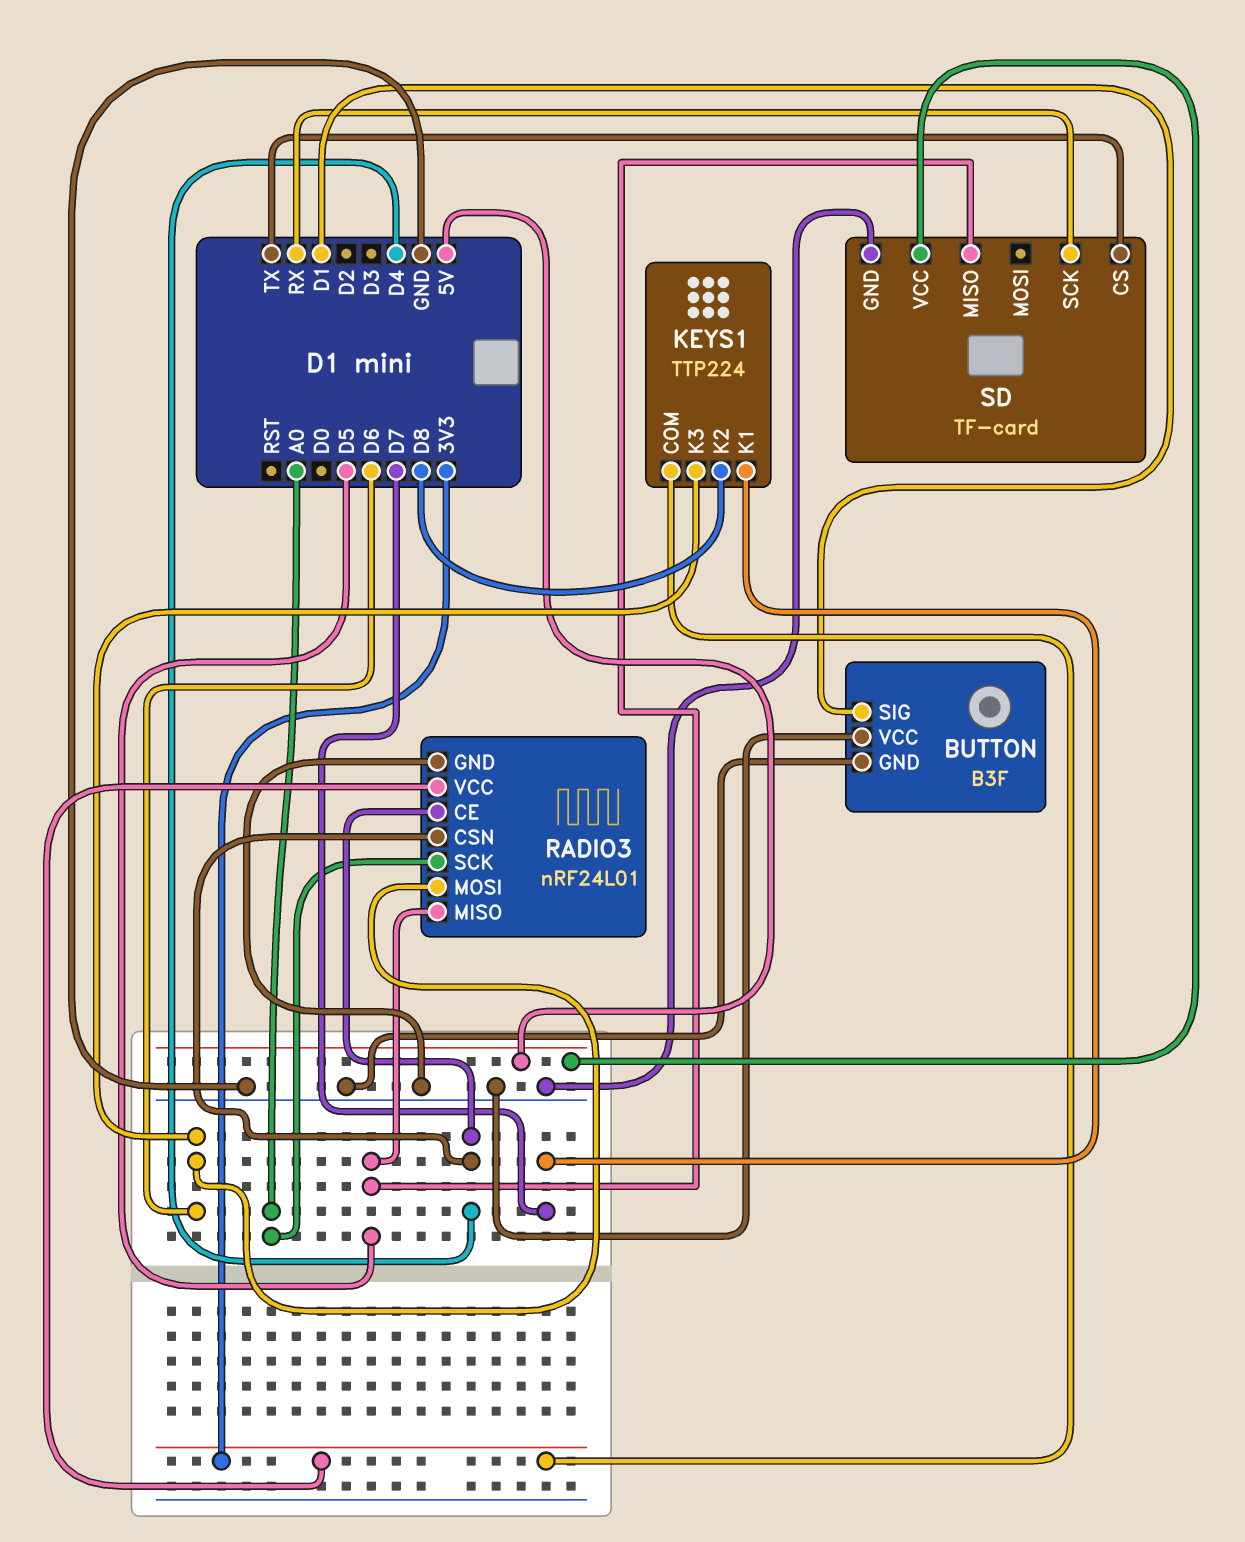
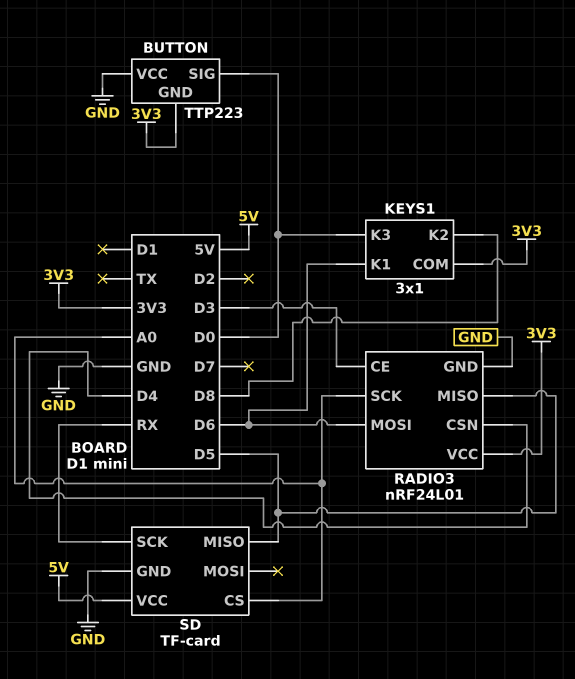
BUTTON: B3F -> TTP223
BUTTON pin GND: GND -> 3V3
BUTTON pin SIG: D1 -> D0
KEYS1: TTP224 -> 3x1
KEYS1 pin K1: D7 -> D6
KEYS1 pin K3: D6 -> D0
RADIO3 pin CE: D4 -> D3
SD pin CS: TX -> A0

